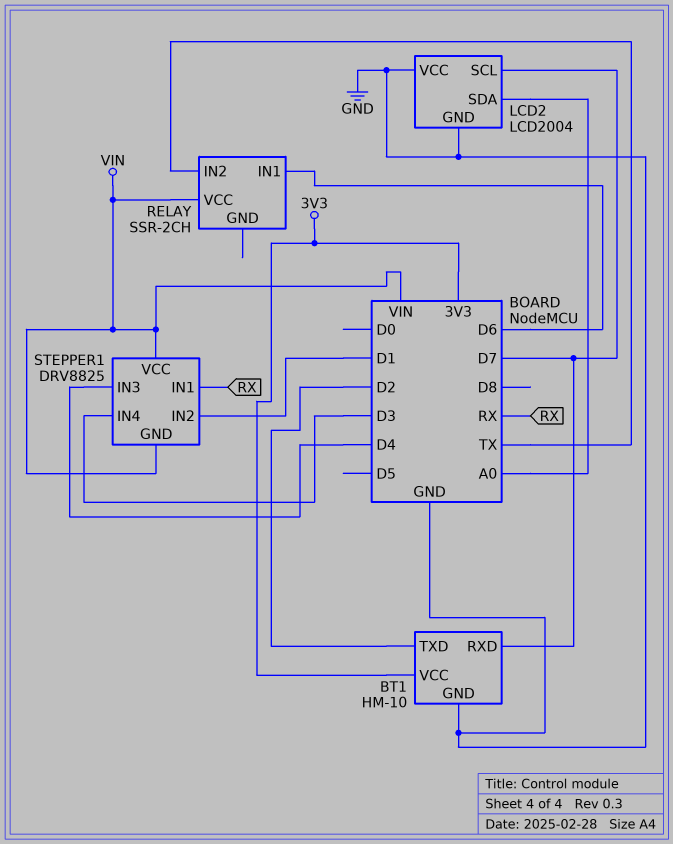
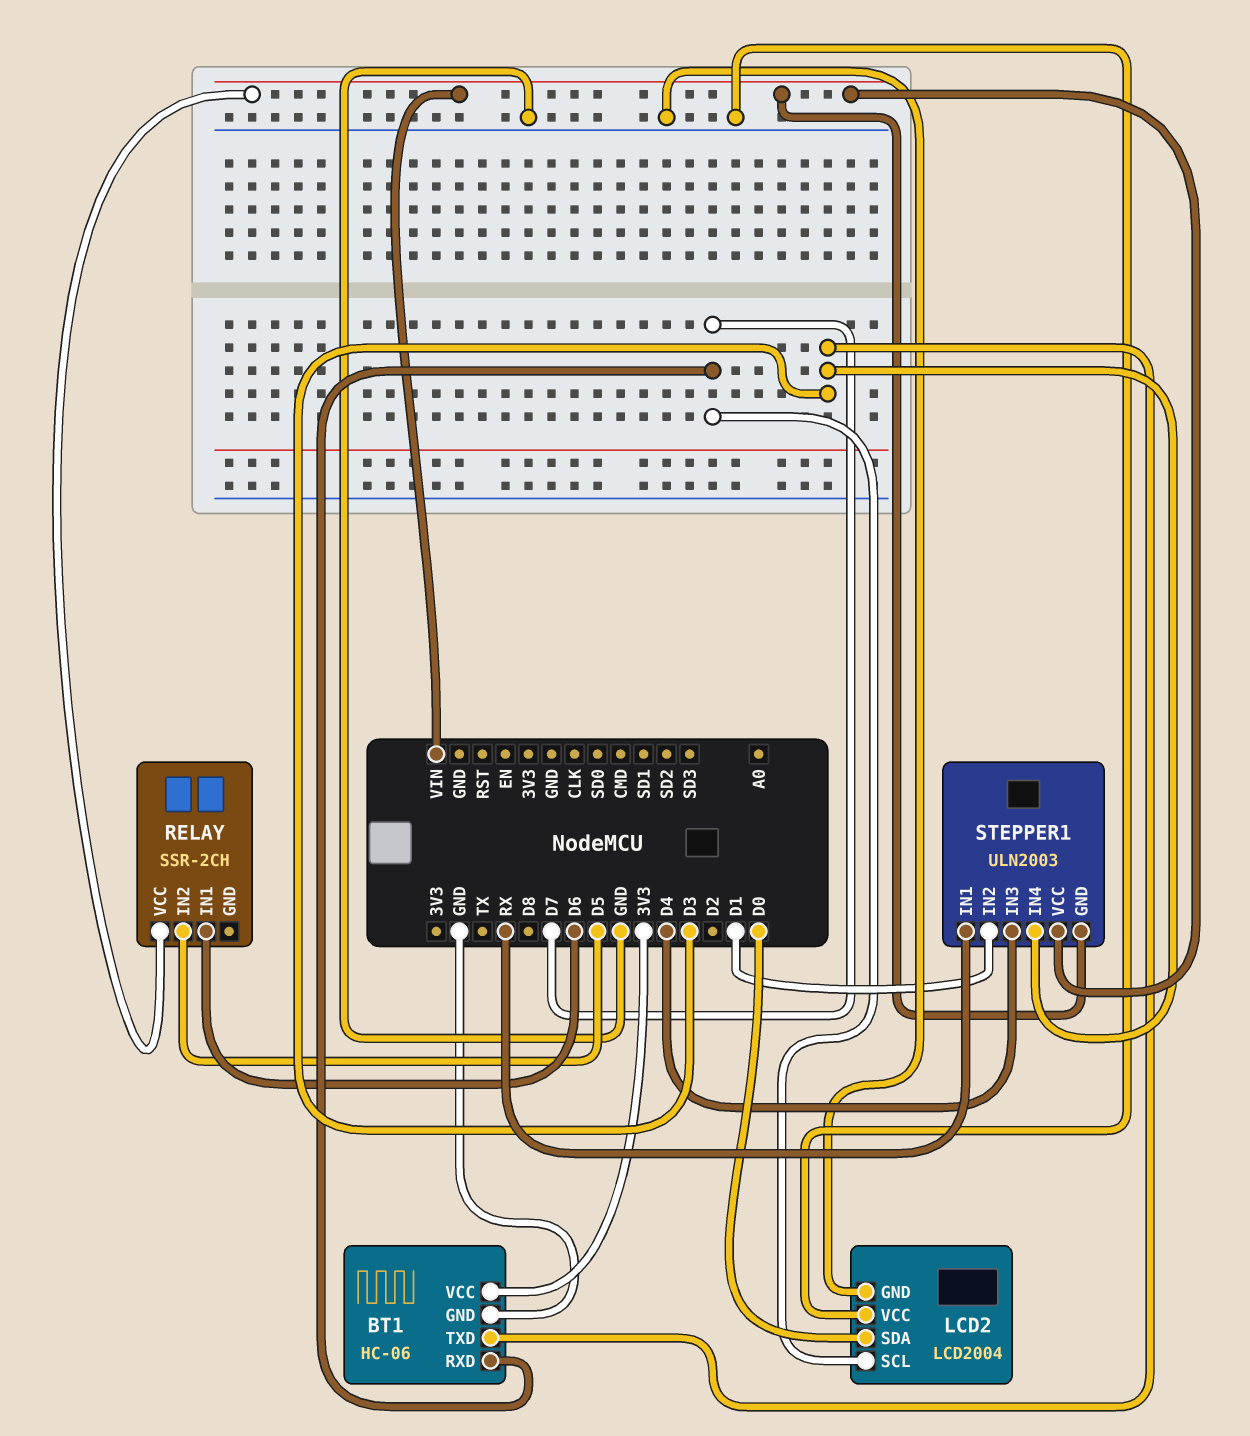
BT1: HM-10 -> HC-06
BT1 pin TXD: D2 -> D3
LCD2 pin SDA: A0 -> D0
RELAY pin IN2: TX -> D5
STEPPER1: DRV8825 -> ULN2003

